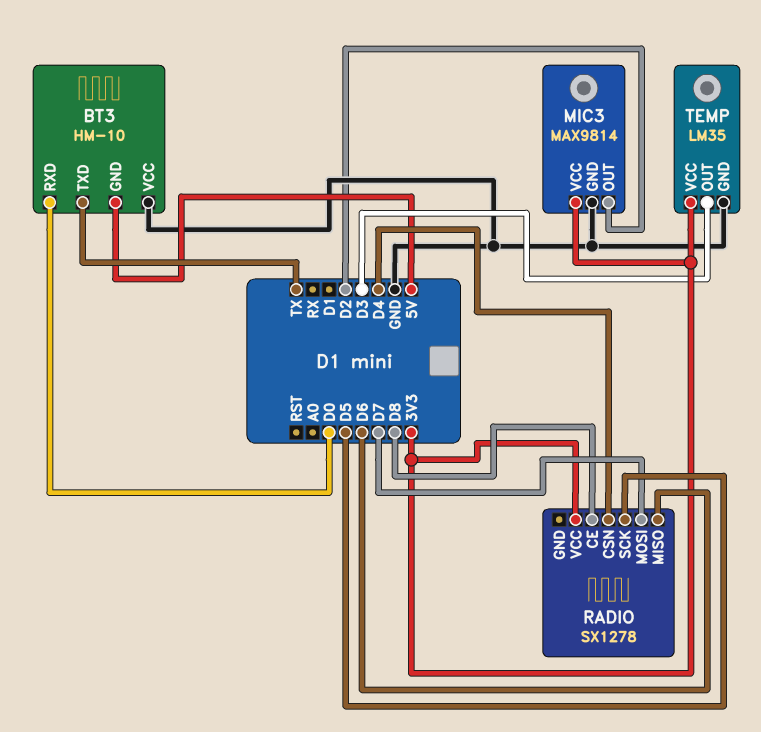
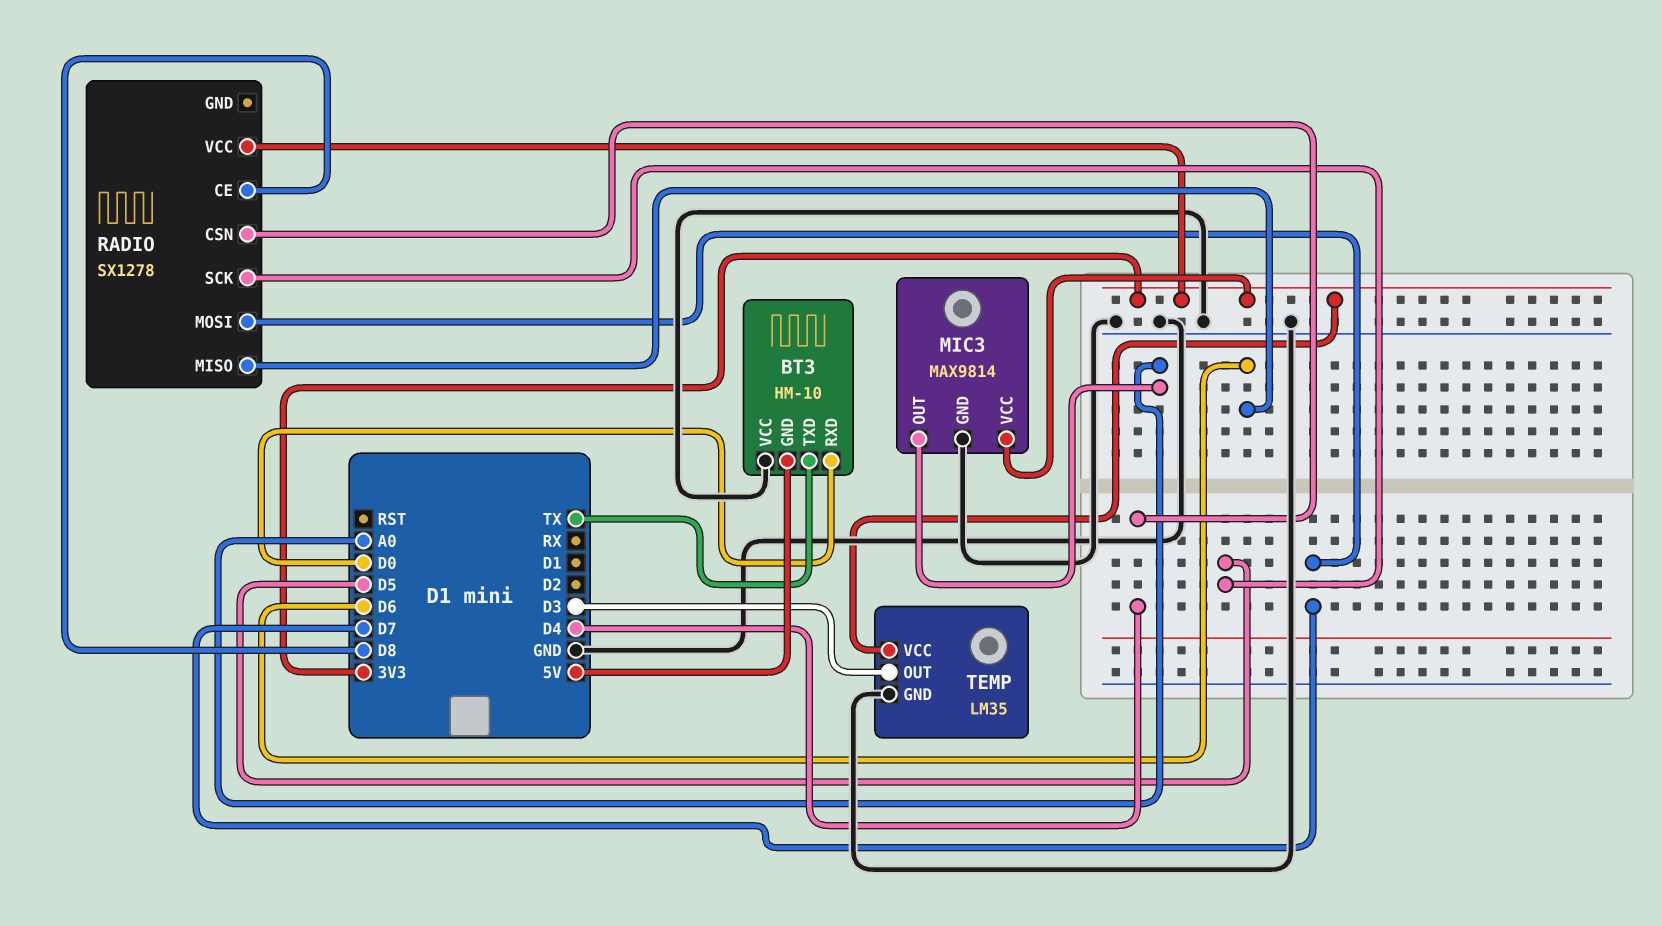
MIC3 pin OUT: D2 -> A0

